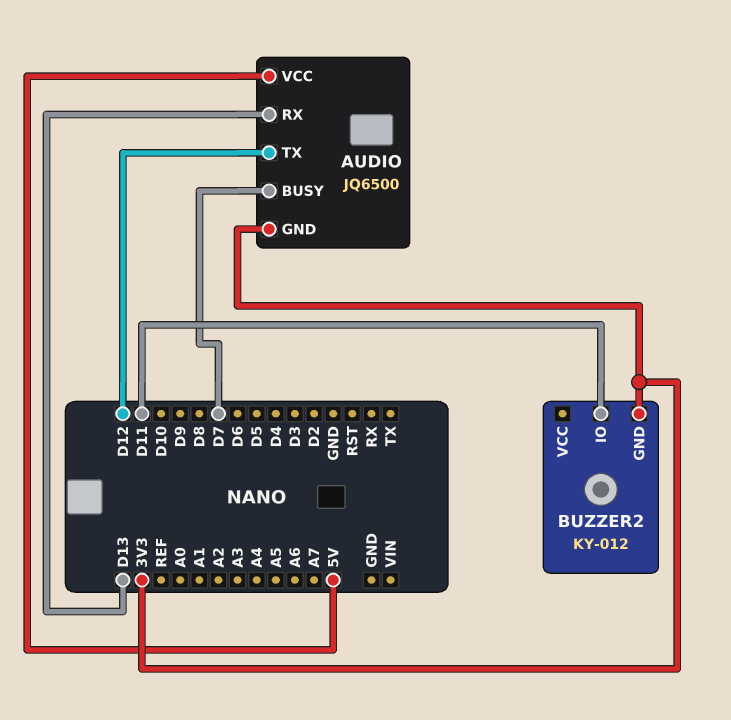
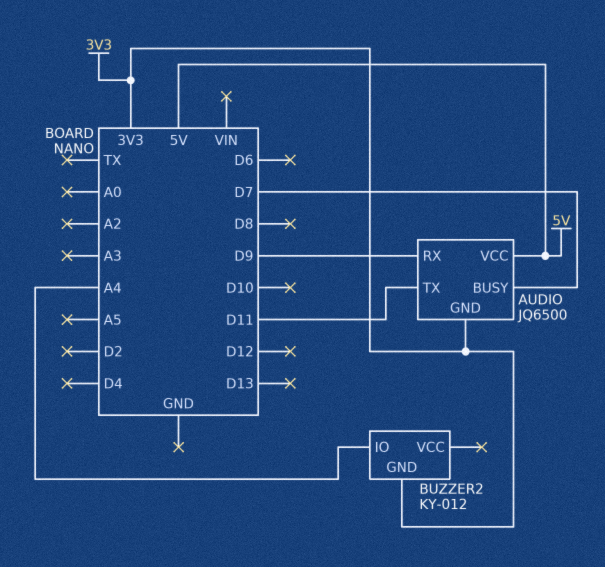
AUDIO pin RX: D13 -> D9
AUDIO pin TX: D12 -> D11
BUZZER2 pin IO: D11 -> A4

